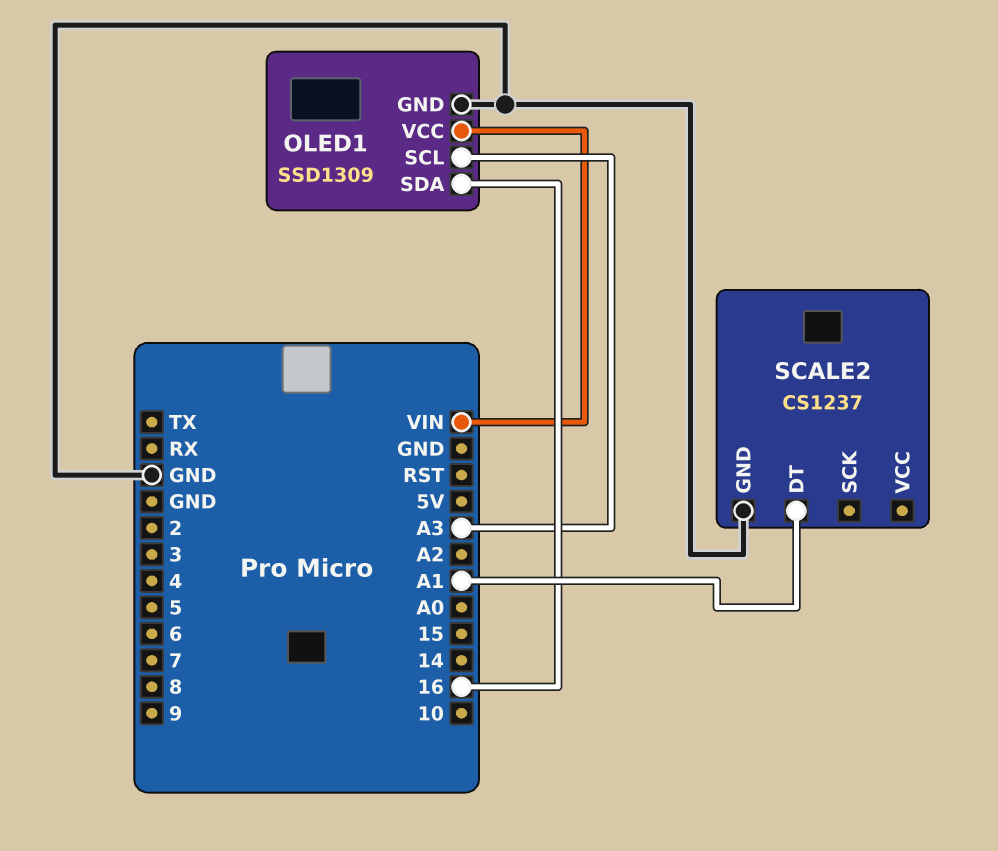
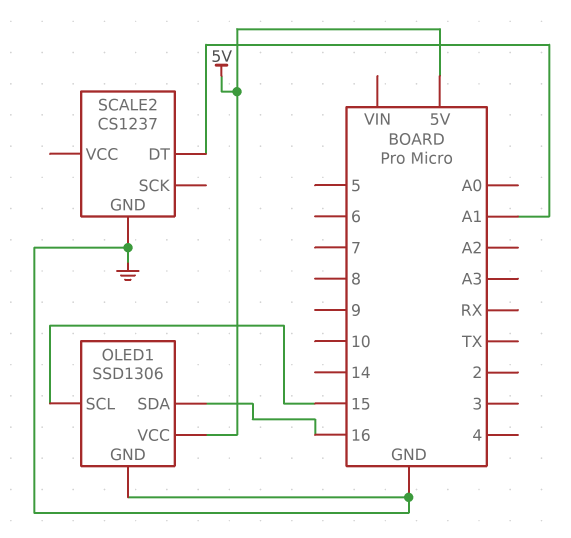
OLED1: SSD1309 -> SSD1306
OLED1 pin SCL: A3 -> 15
OLED1 pin VCC: VIN -> 5V

